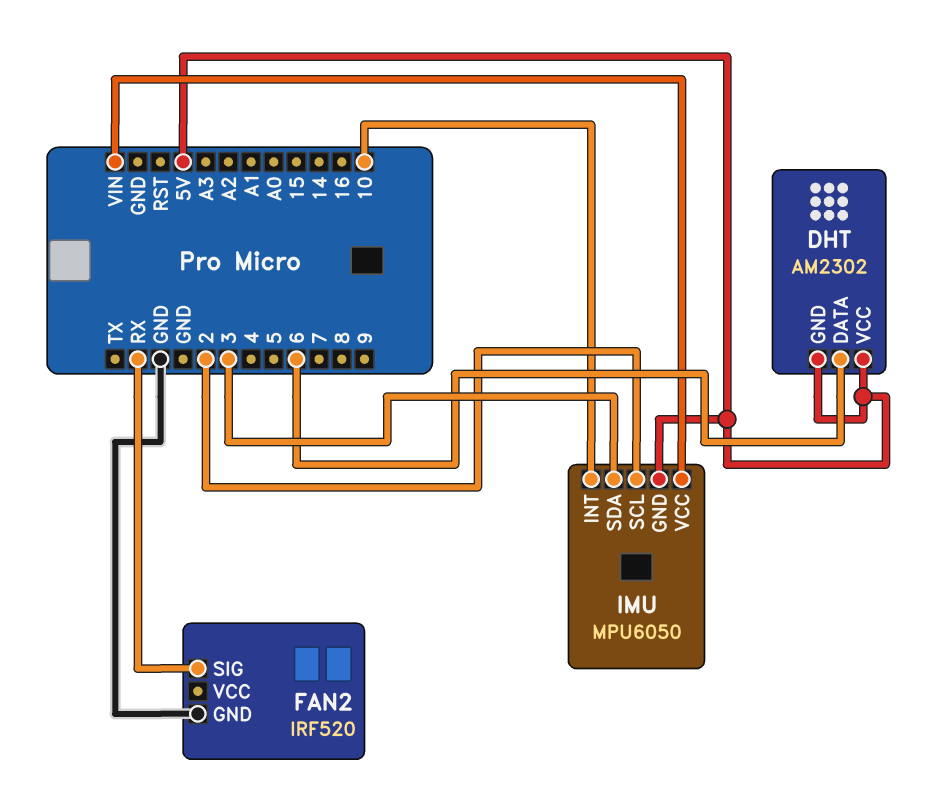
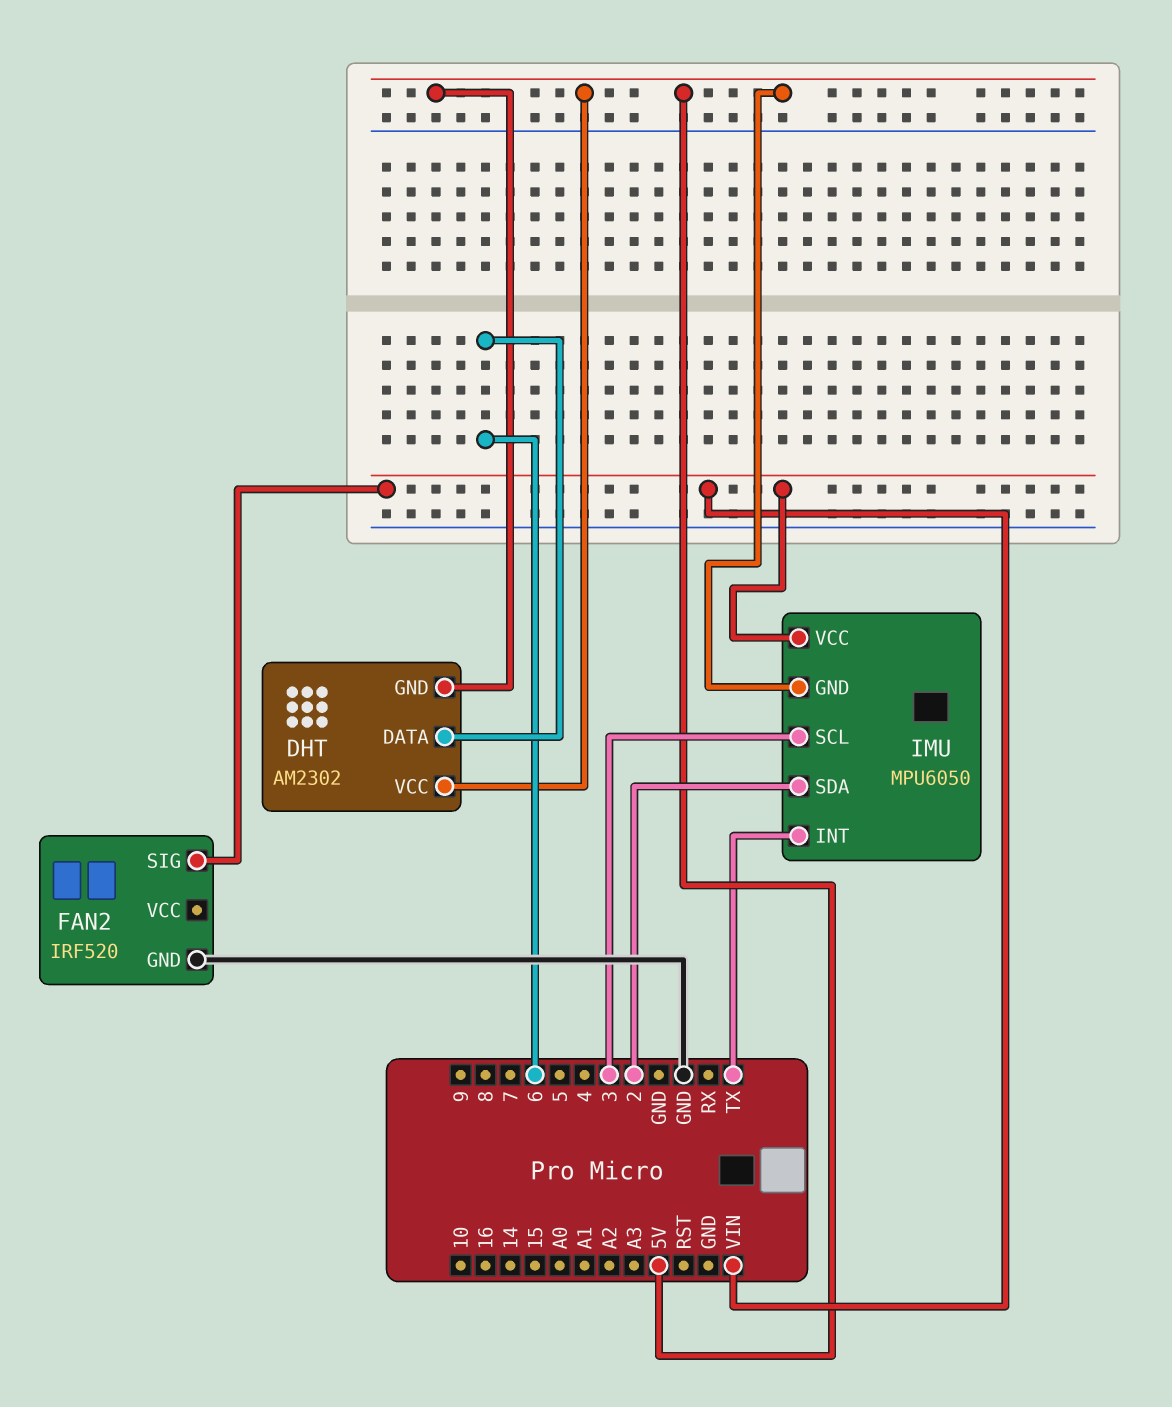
FAN2 pin SIG: RX -> VIN
IMU pin INT: 10 -> TX
IMU pin SCL: 2 -> 3
IMU pin SDA: 3 -> 2

